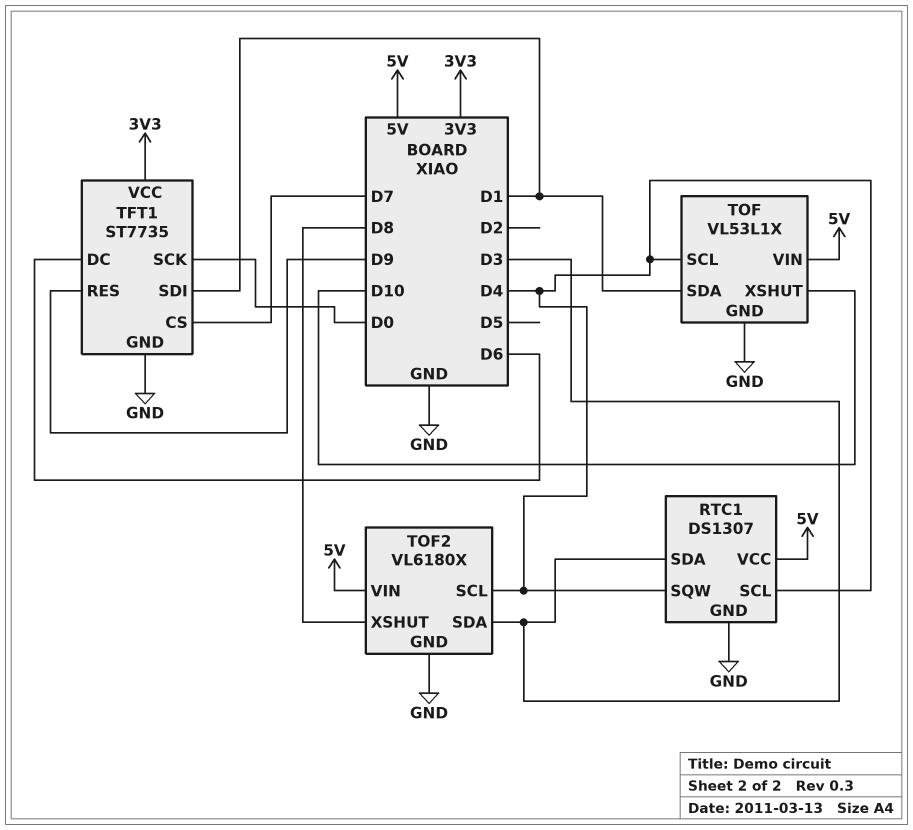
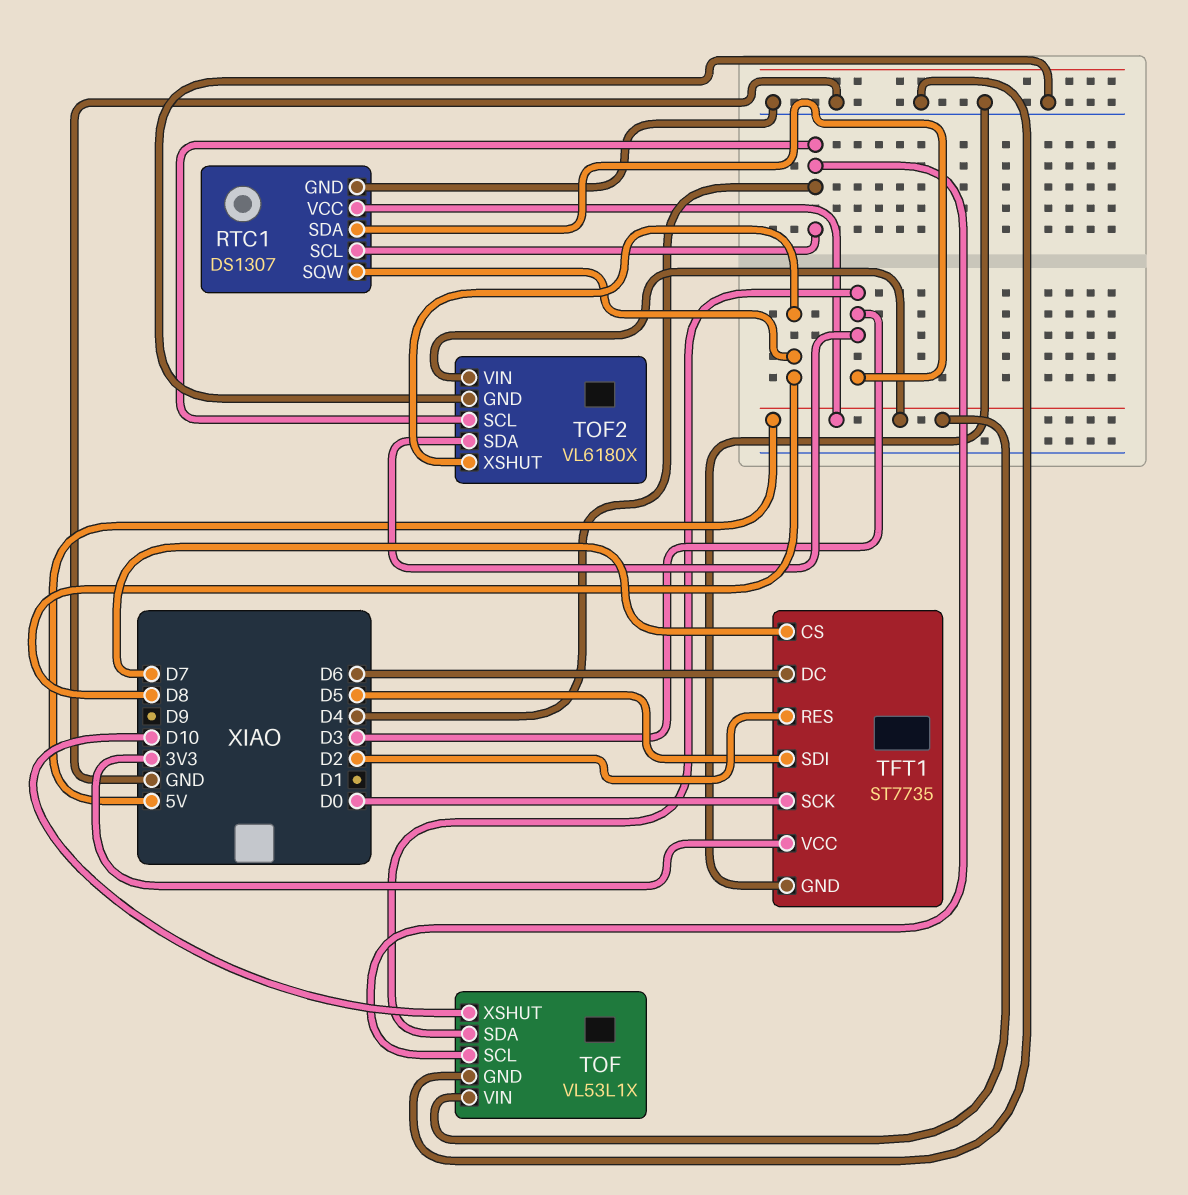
RTC1 pin SQW: D4 -> D8
TFT1 pin RES: D9 -> D2
TFT1 pin SDI: D1 -> D5
TOF pin SDA: D1 -> D3

